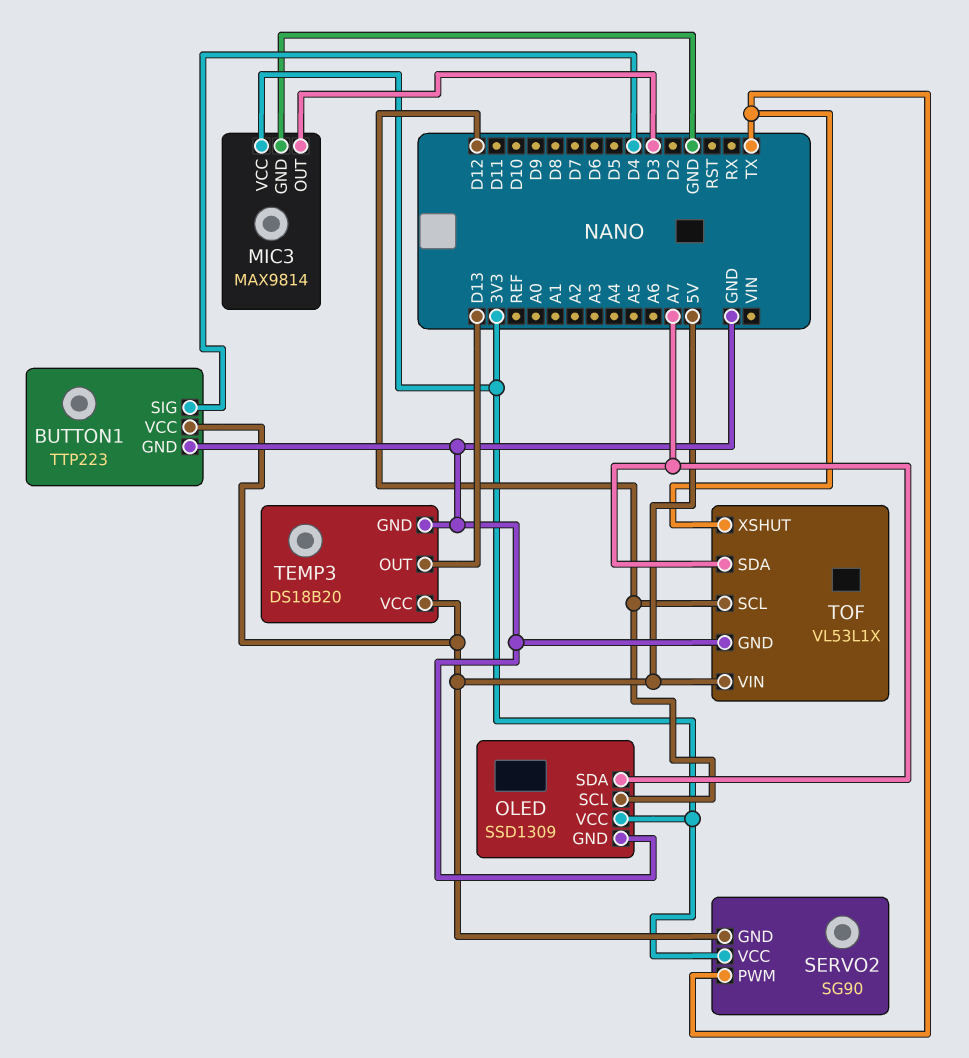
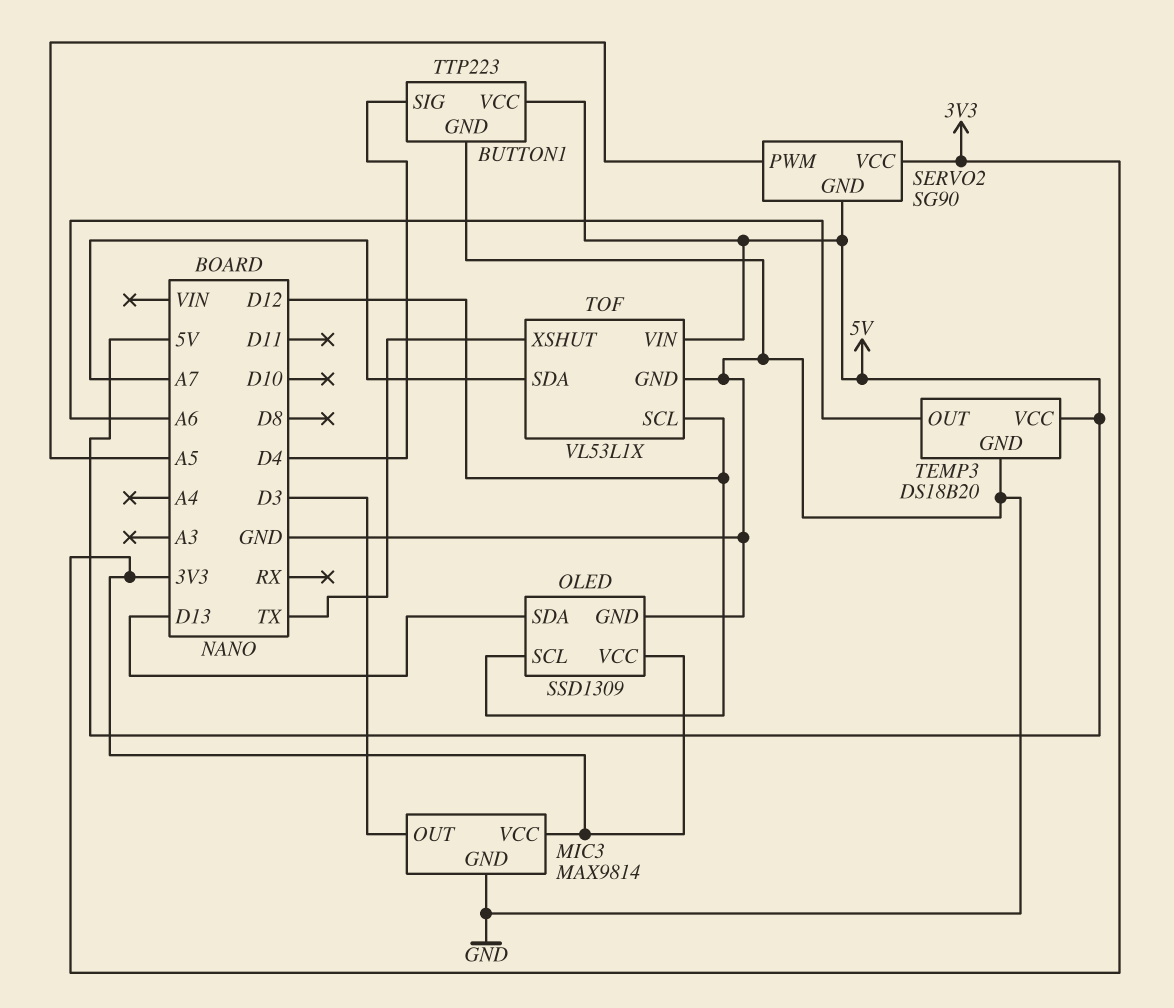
OLED pin SDA: A7 -> D13
SERVO2 pin PWM: TX -> A5
TEMP3 pin OUT: D13 -> A6

